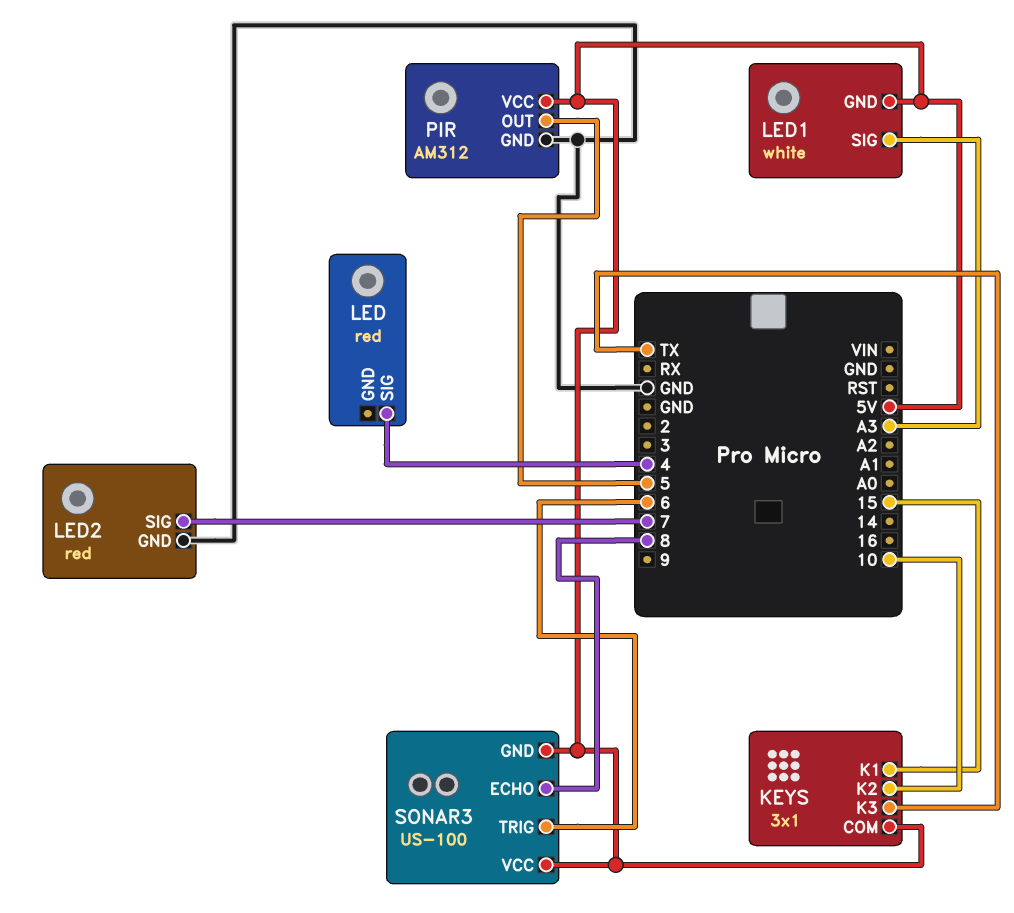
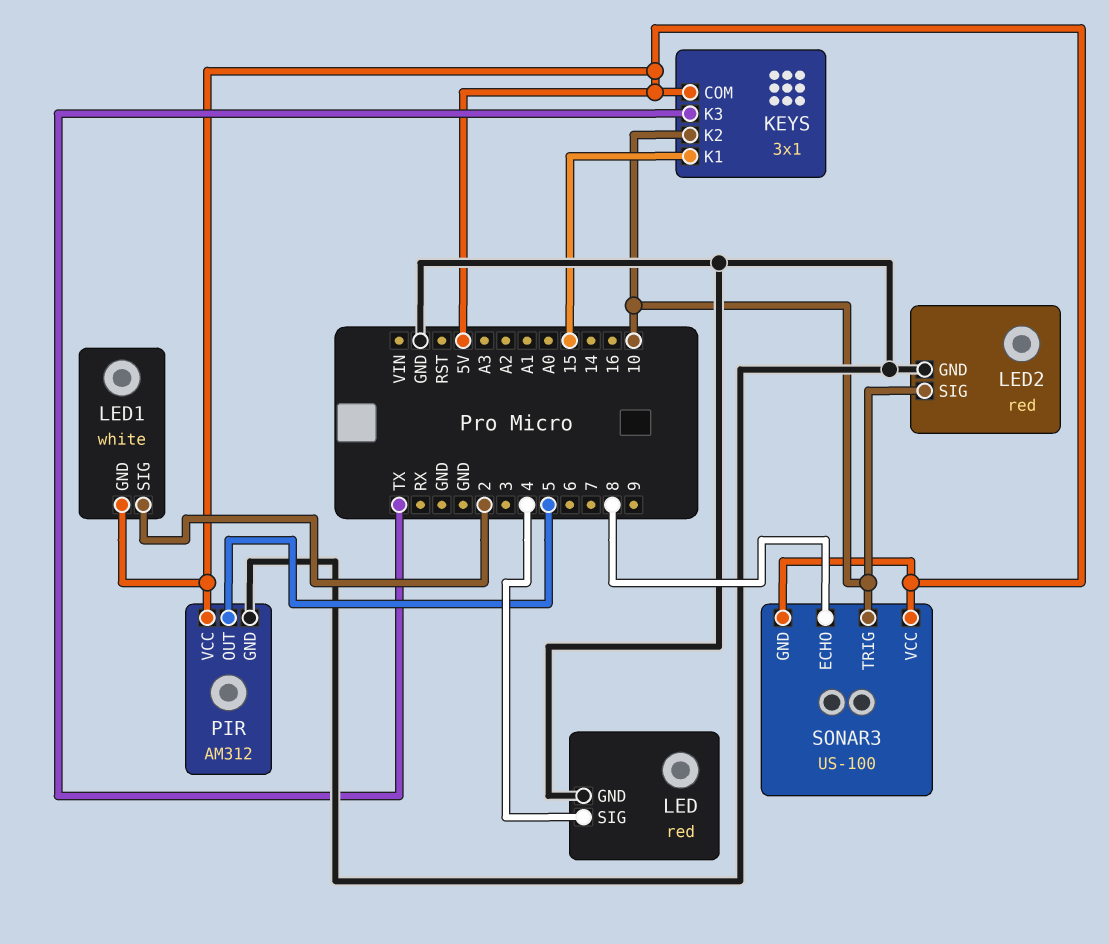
LED pin GND: none -> GND
LED1 pin SIG: A3 -> 2
LED2 pin SIG: 7 -> 10
SONAR3 pin TRIG: 6 -> 10

